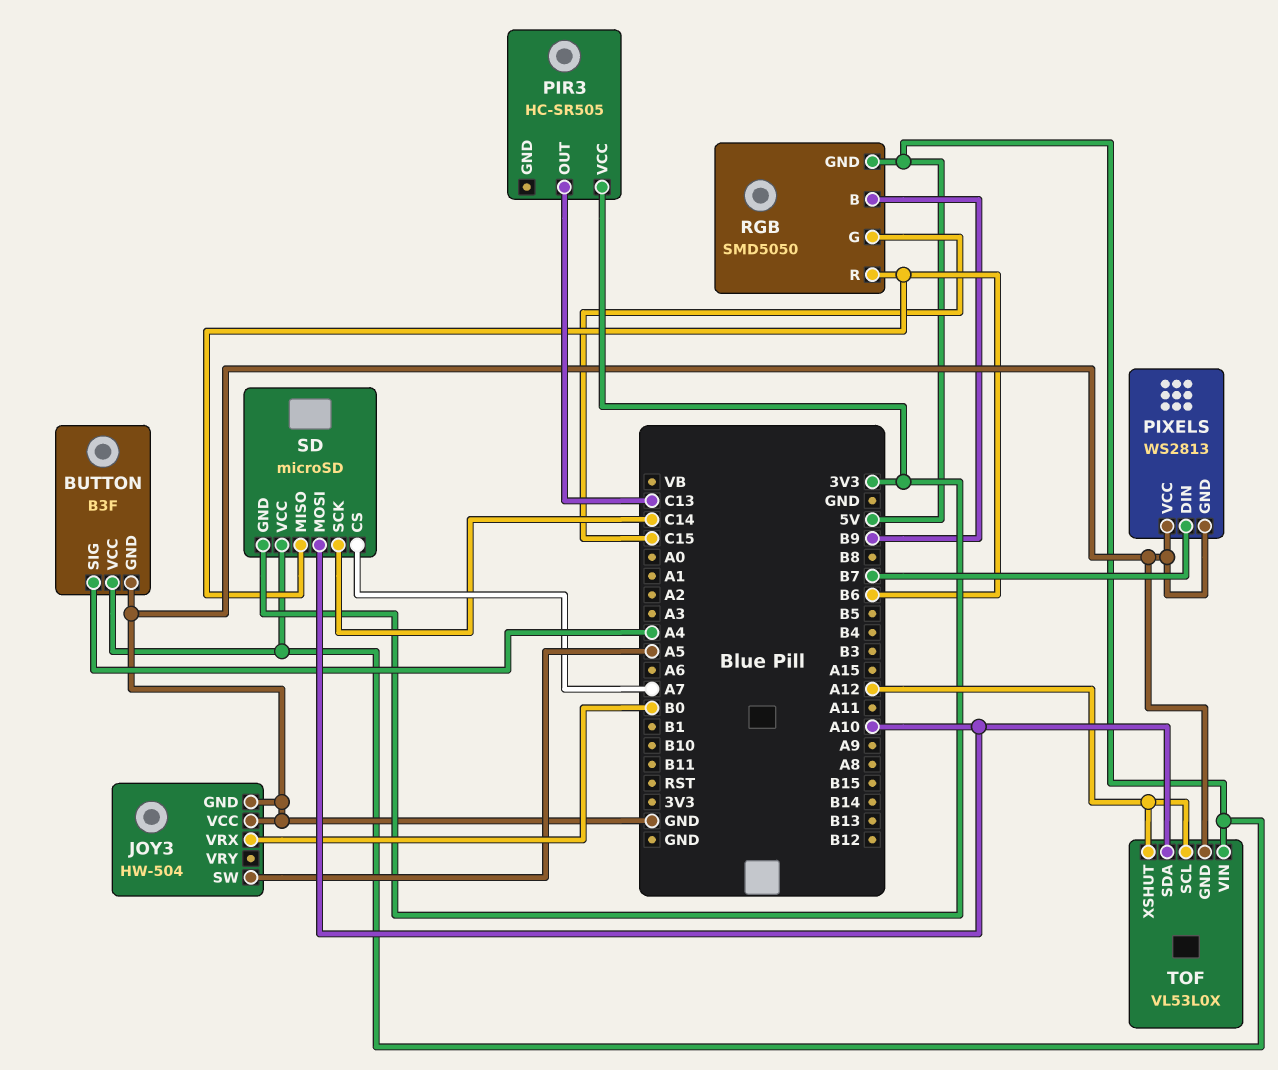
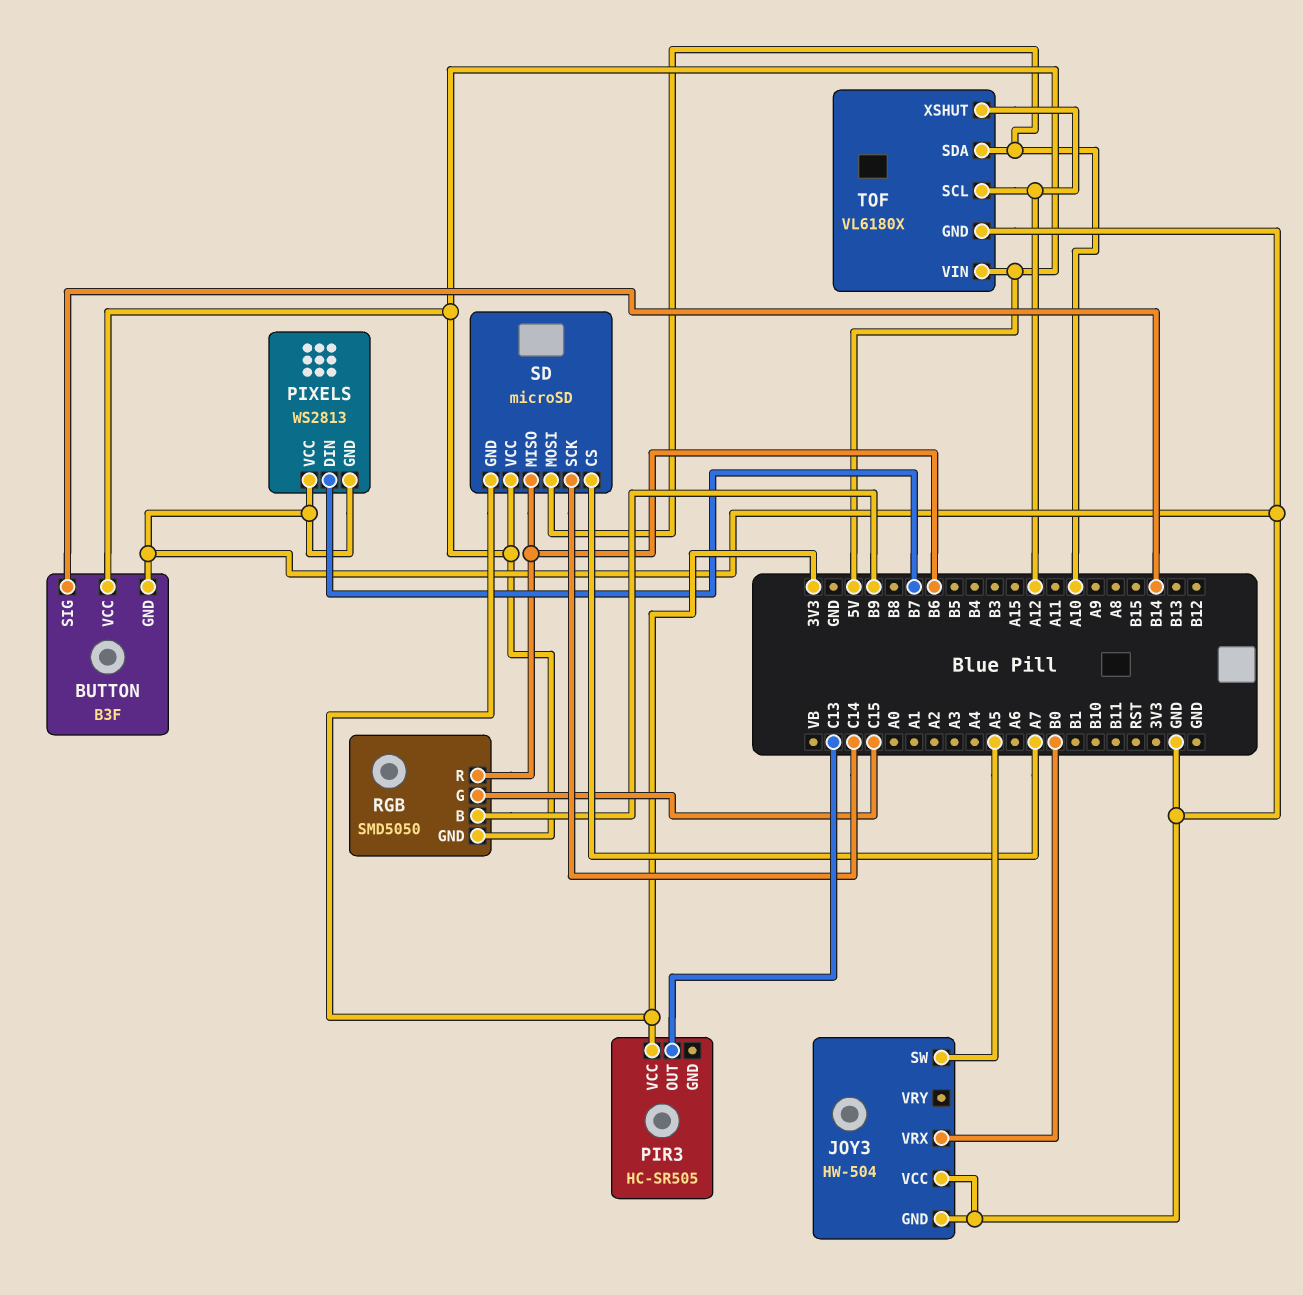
BUTTON pin SIG: A4 -> B14
TOF: VL53L0X -> VL6180X

